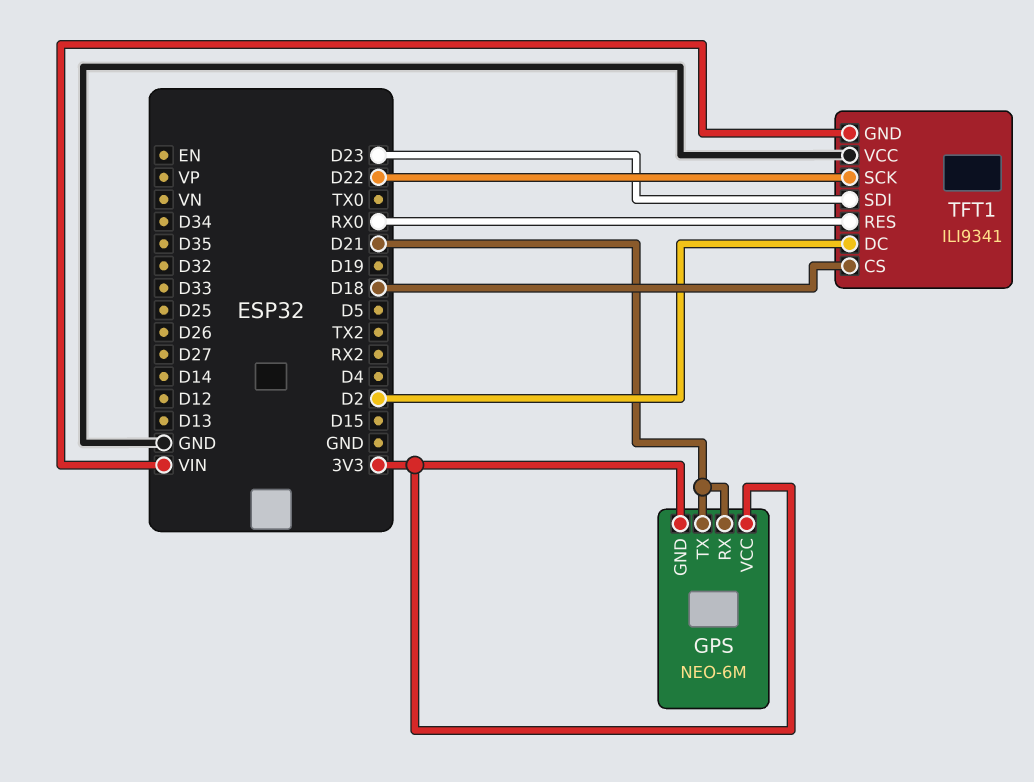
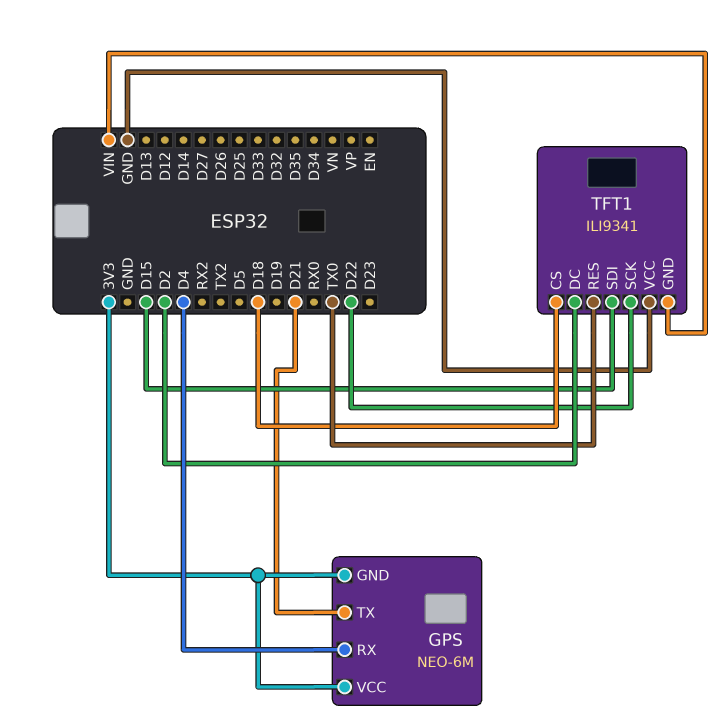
GPS pin RX: D21 -> D4
TFT1 pin RES: RX0 -> TX0
TFT1 pin SDI: D23 -> D15

